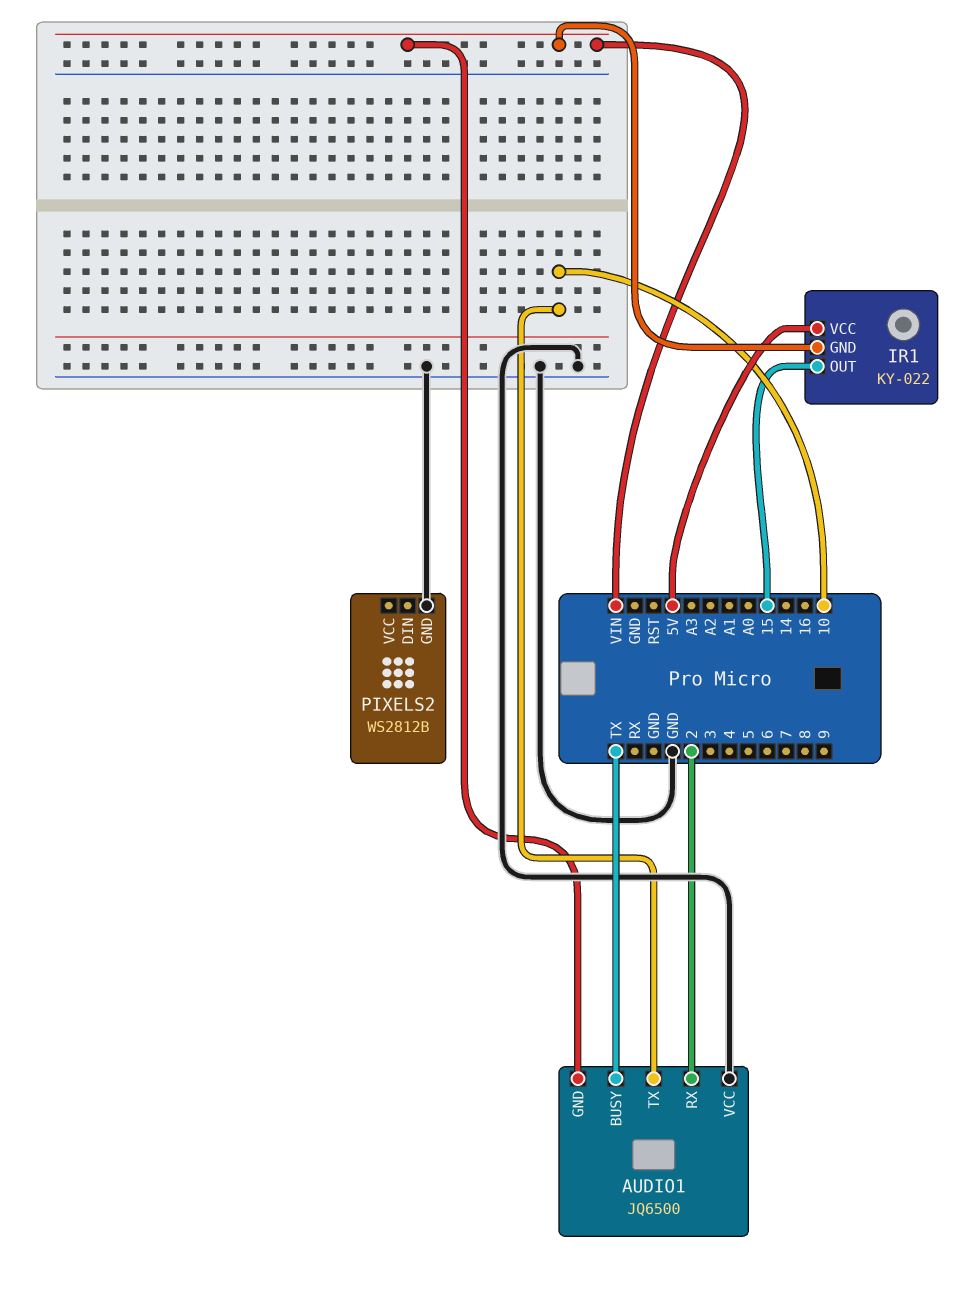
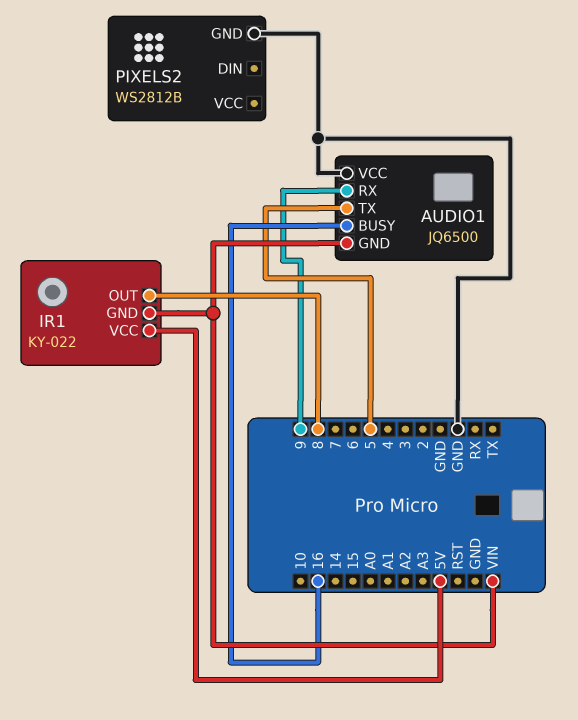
AUDIO1 pin BUSY: TX -> 16
AUDIO1 pin RX: 2 -> 9
AUDIO1 pin TX: 10 -> 5
IR1 pin OUT: 15 -> 8

